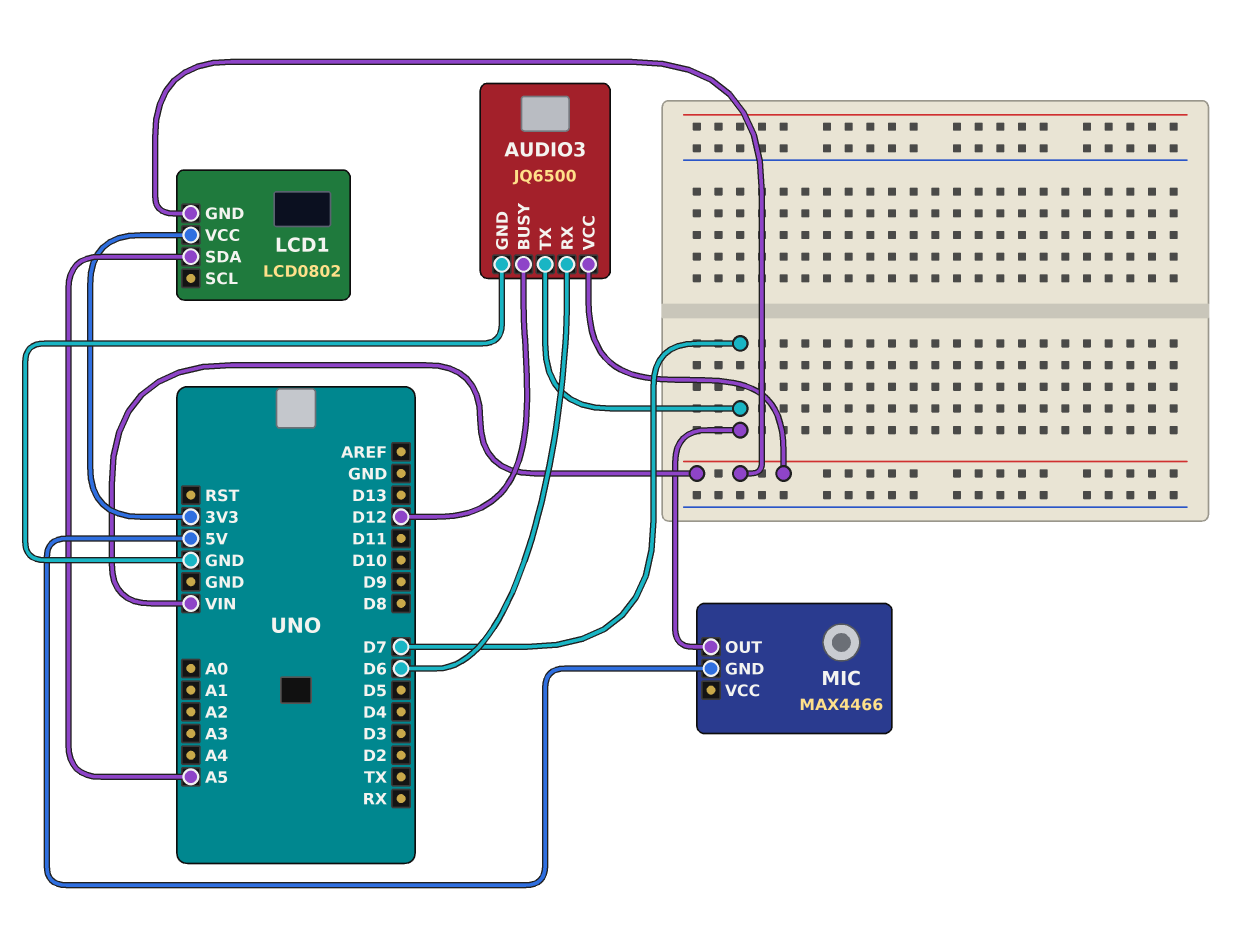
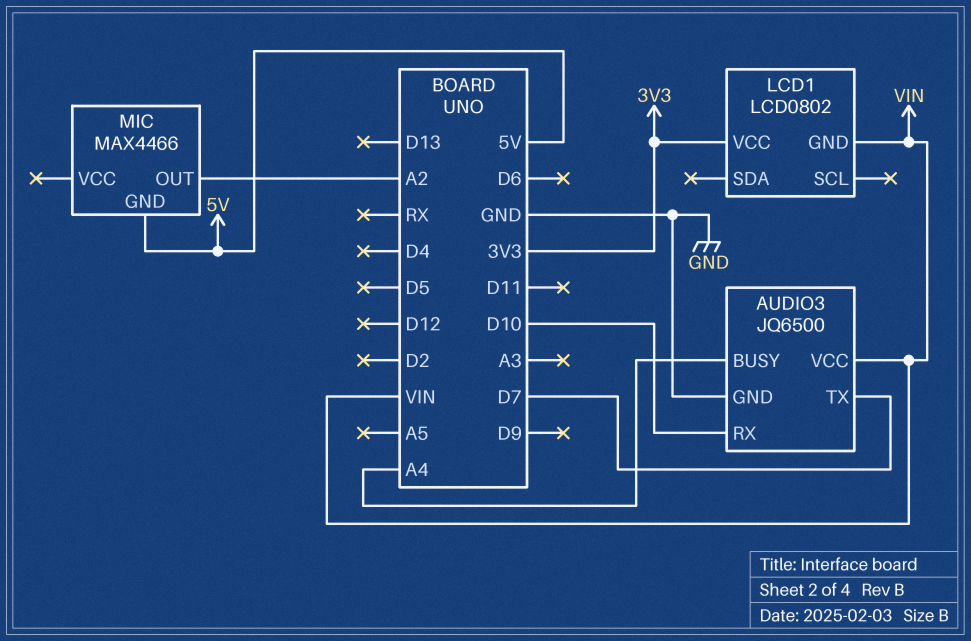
AUDIO3 pin BUSY: D12 -> A4
AUDIO3 pin RX: D6 -> D10
LCD1 pin SDA: A5 -> none
MIC pin OUT: D7 -> A2

